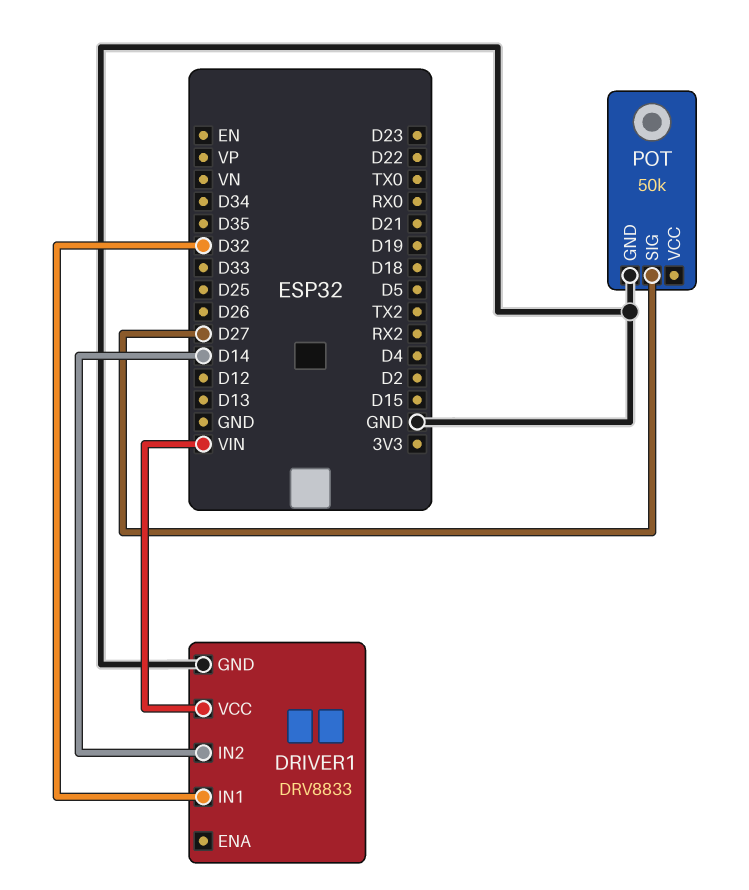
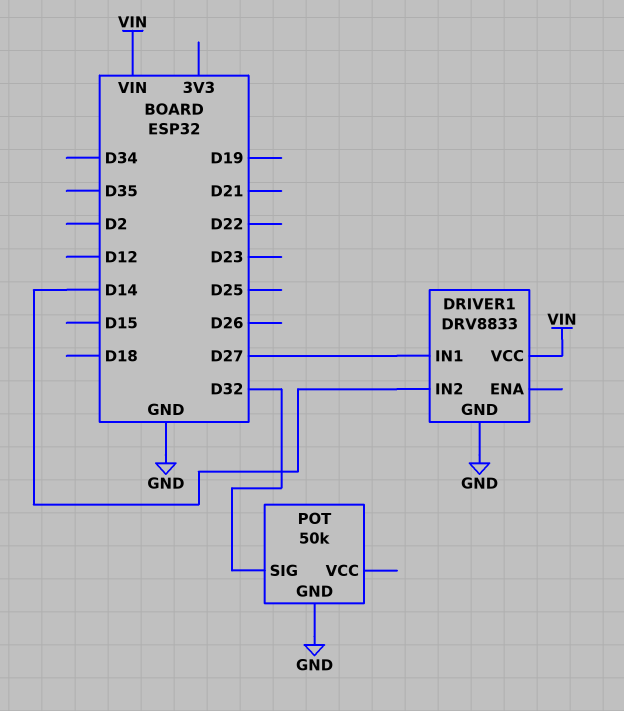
DRIVER1 pin IN1: D32 -> D27
POT pin SIG: D27 -> D32

